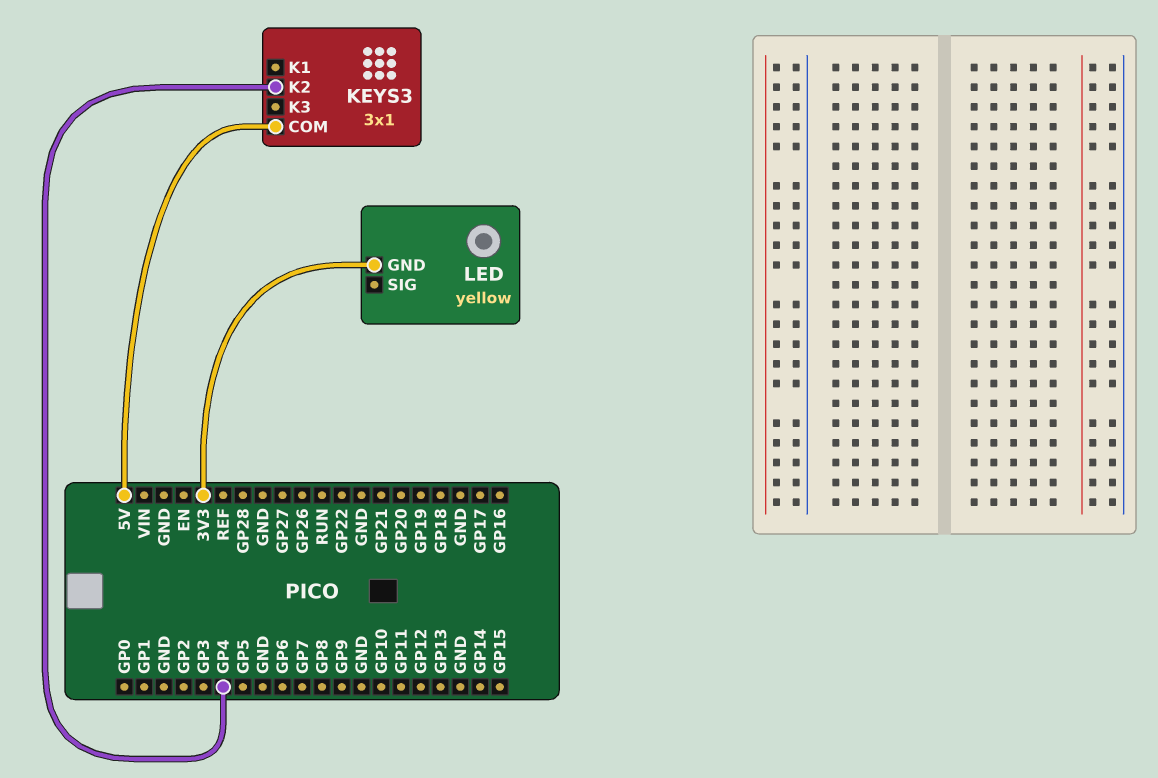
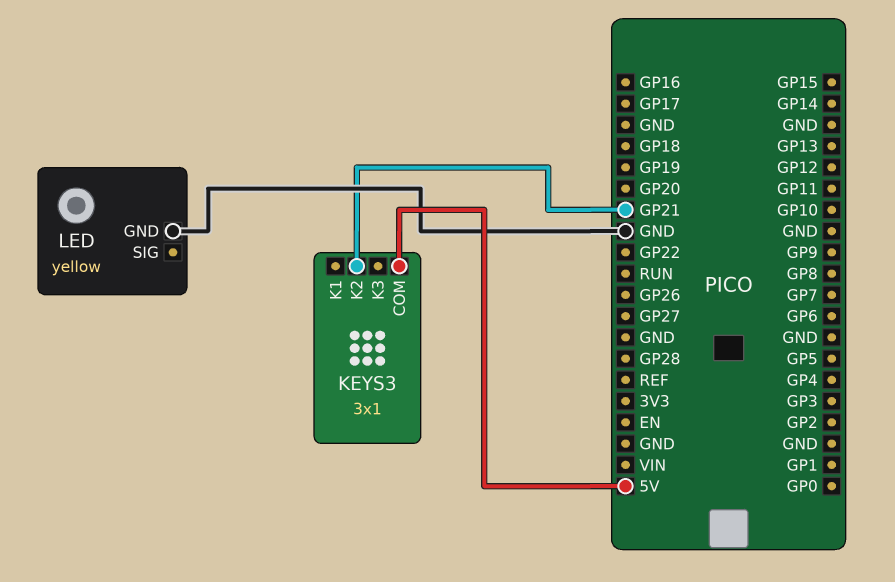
KEYS3 pin K2: GP4 -> GP21
LED pin GND: 3V3 -> GND

